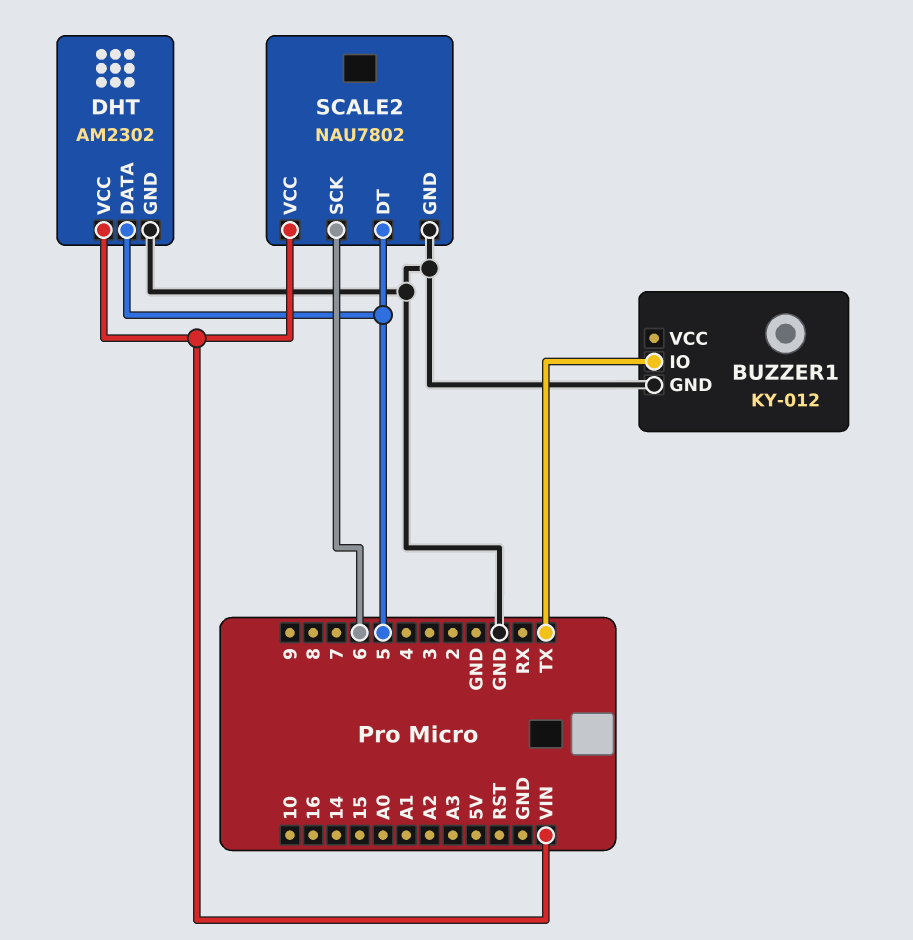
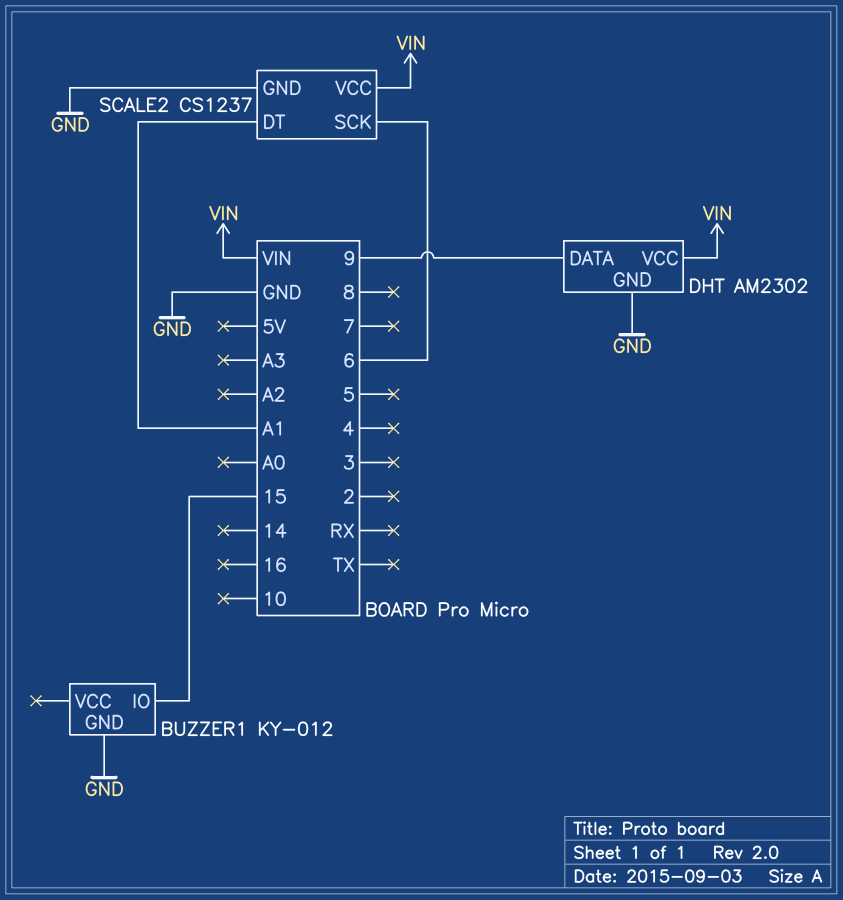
BUZZER1 pin IO: TX -> 15
DHT pin DATA: 5 -> 9
SCALE2: NAU7802 -> CS1237
SCALE2 pin DT: 5 -> A1

